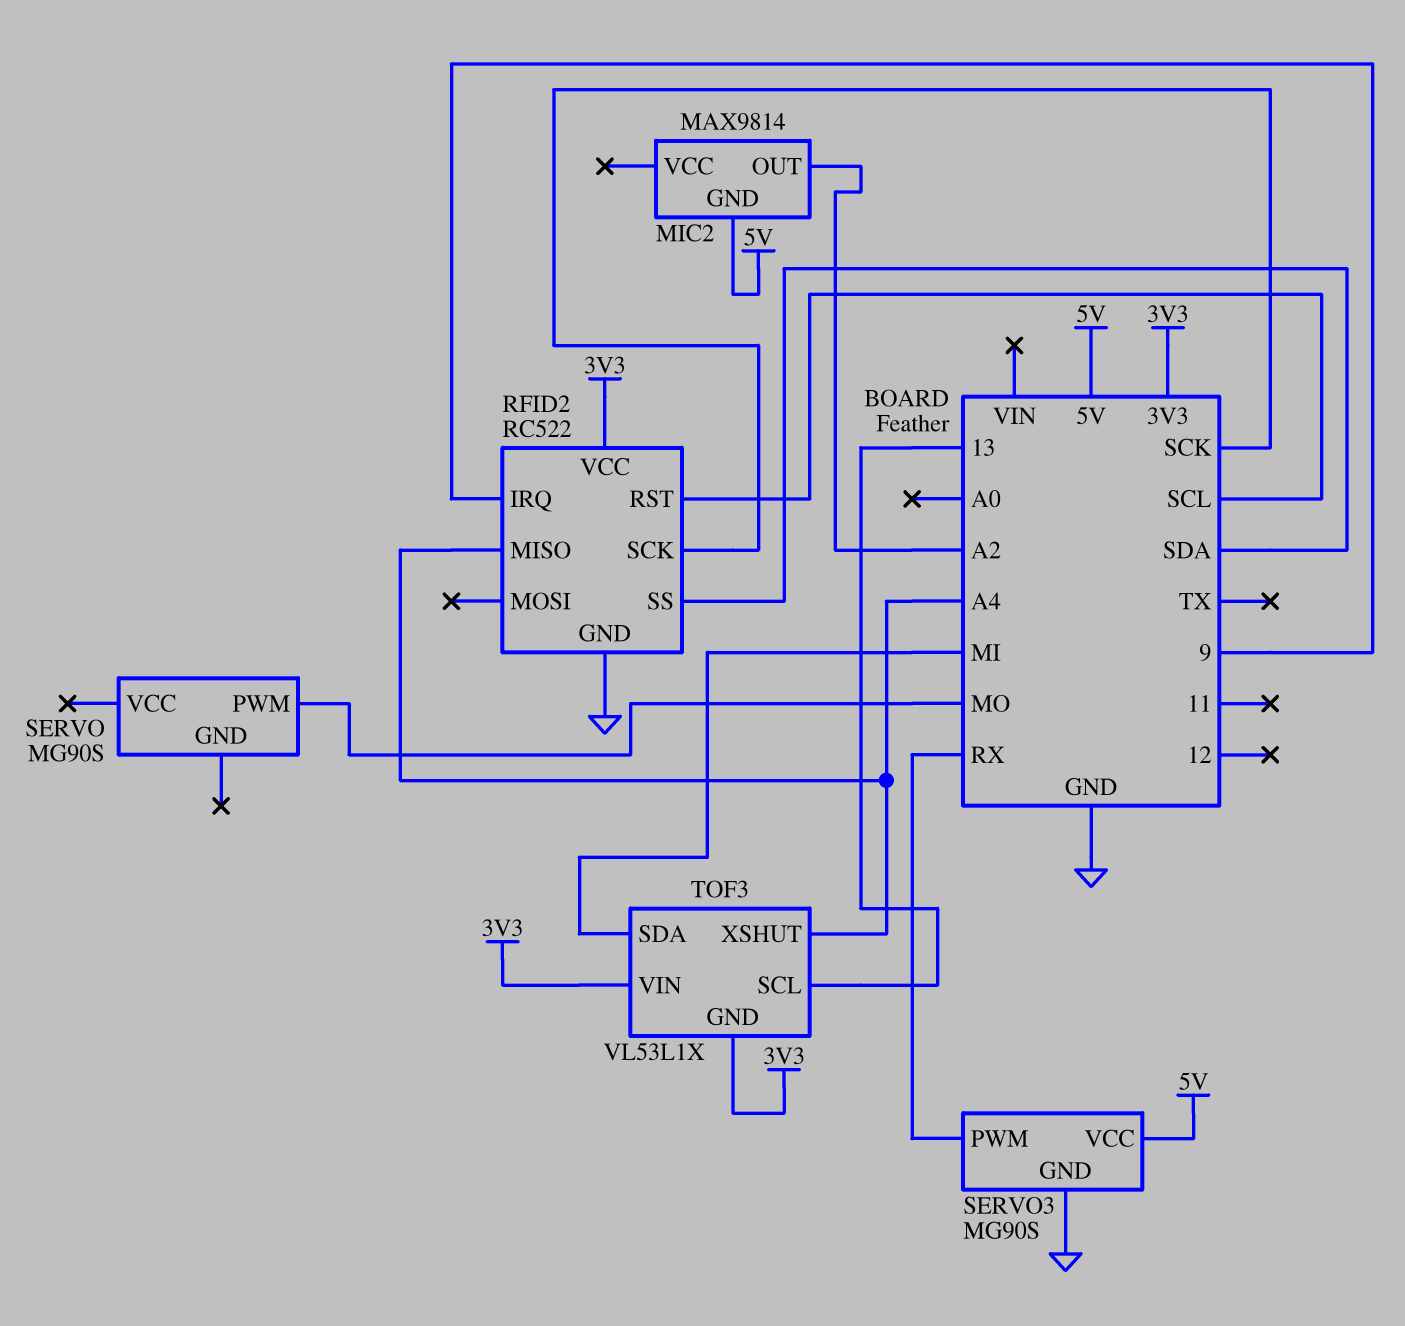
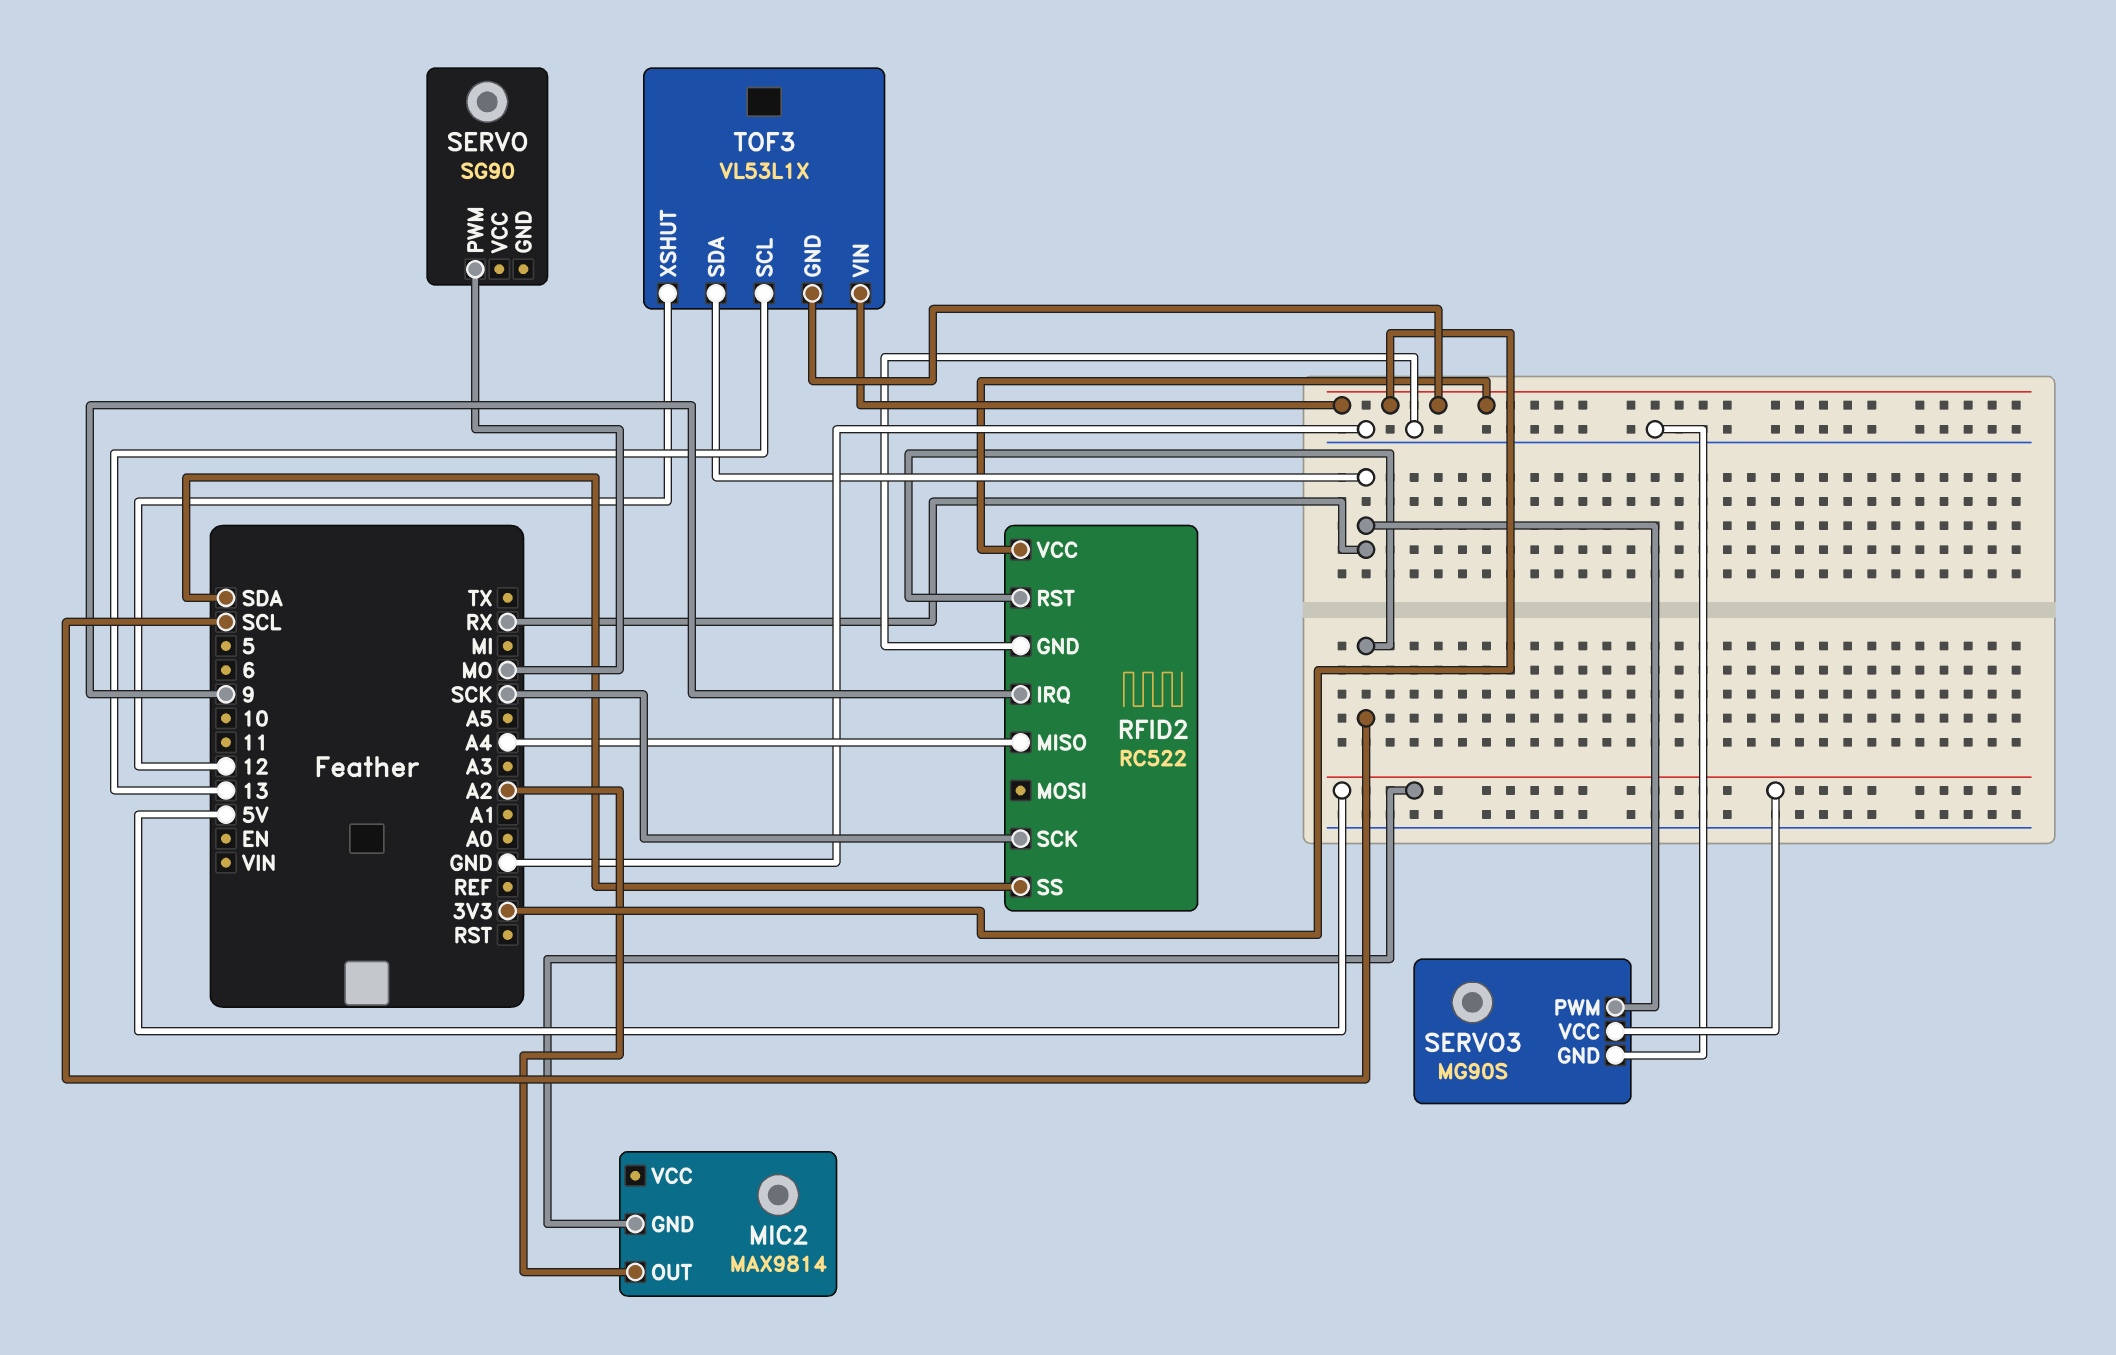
SERVO: MG90S -> SG90
TOF3 pin SDA: MI -> RX
TOF3 pin XSHUT: A4 -> 12

